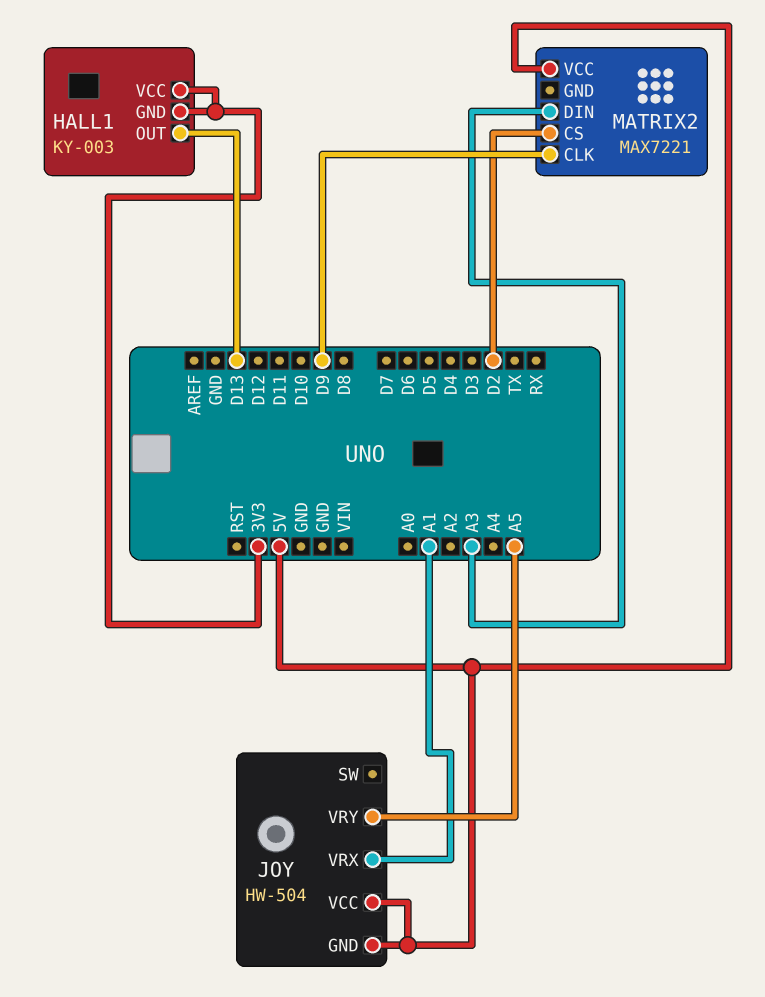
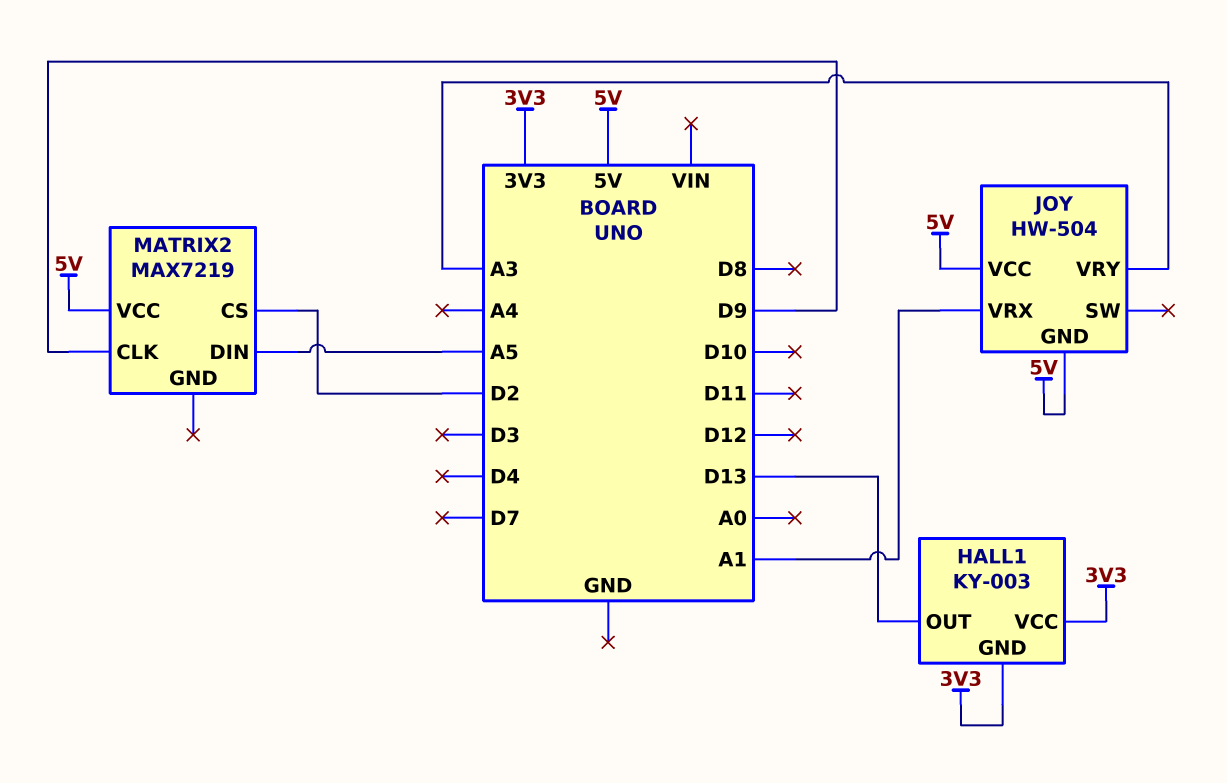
JOY pin VRY: A5 -> A3
MATRIX2: MAX7221 -> MAX7219
MATRIX2 pin DIN: A3 -> A5

